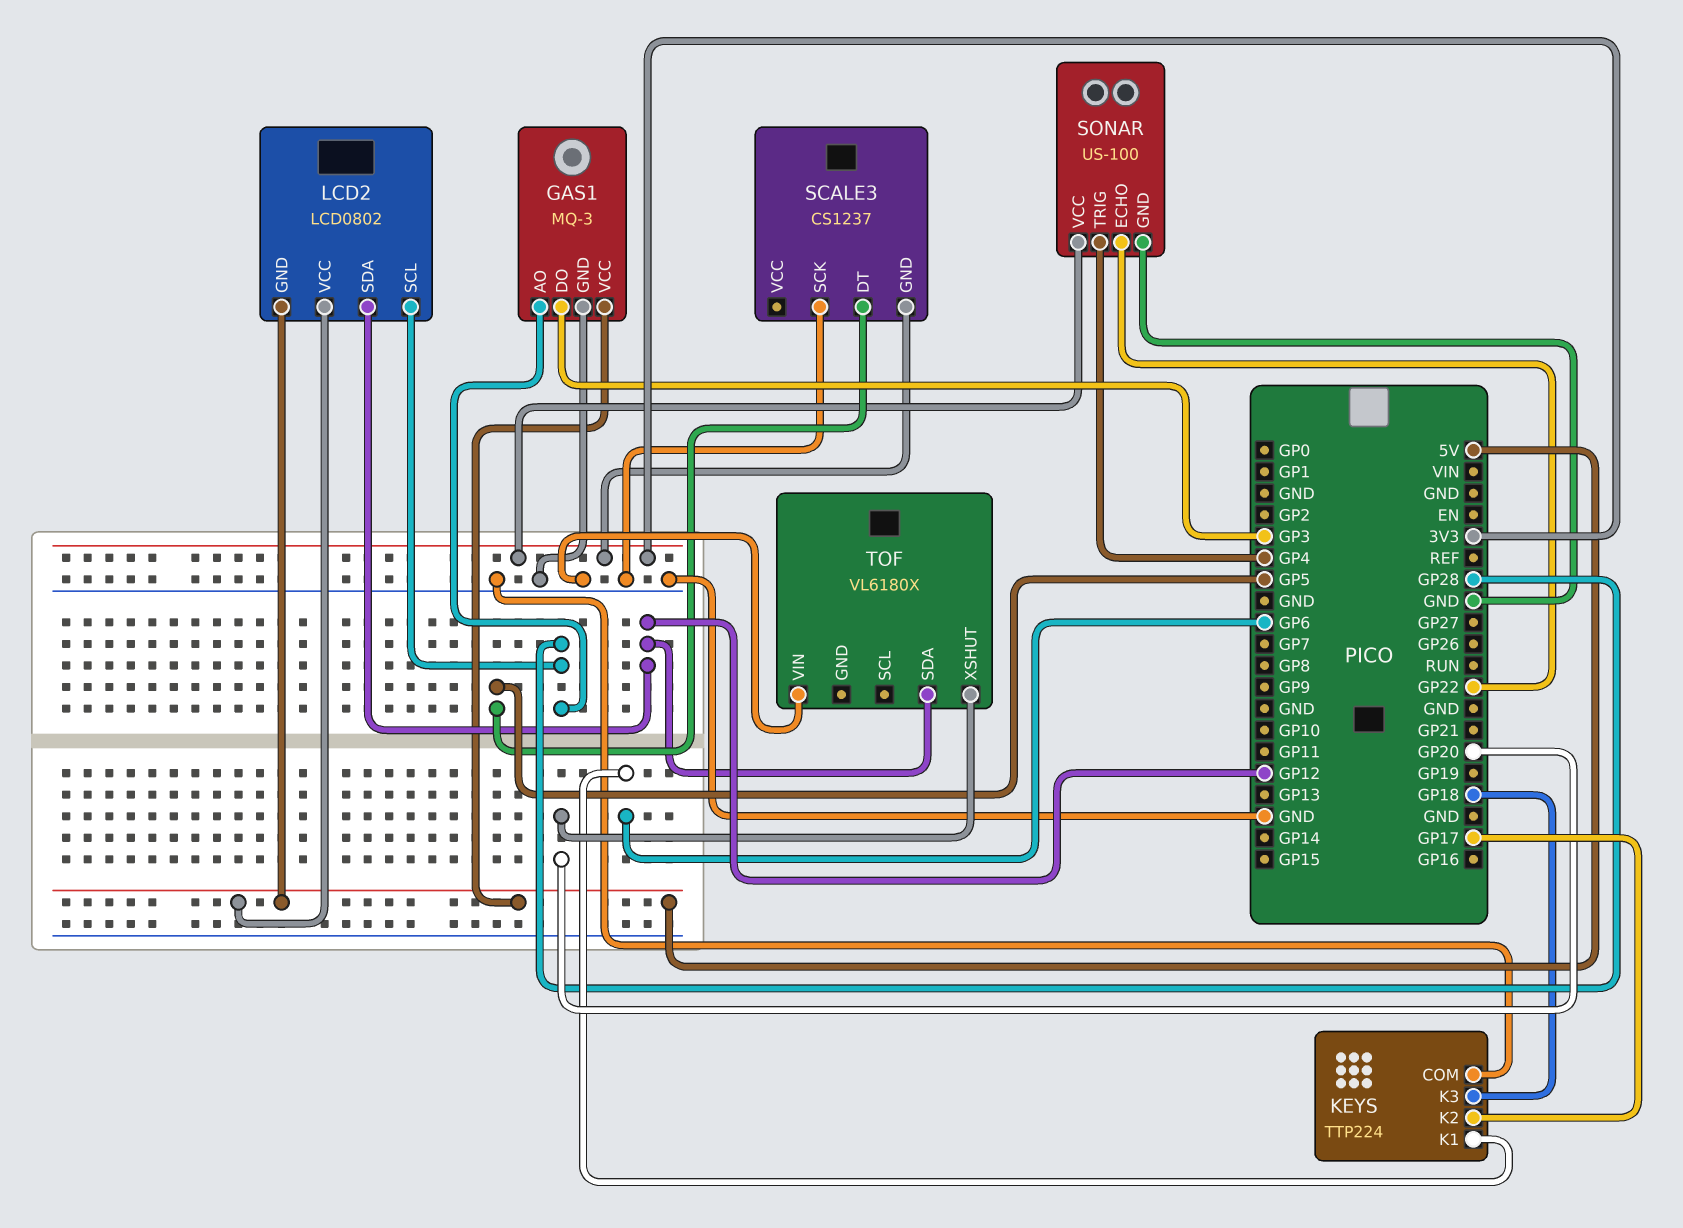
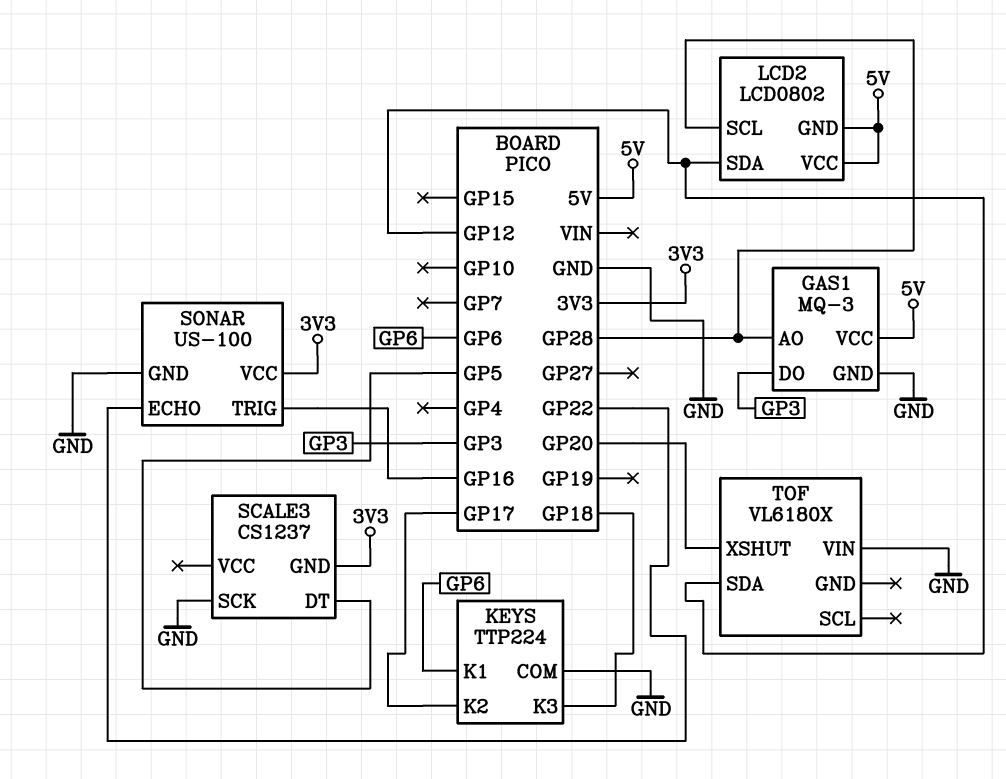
SONAR pin TRIG: GP4 -> GP16

